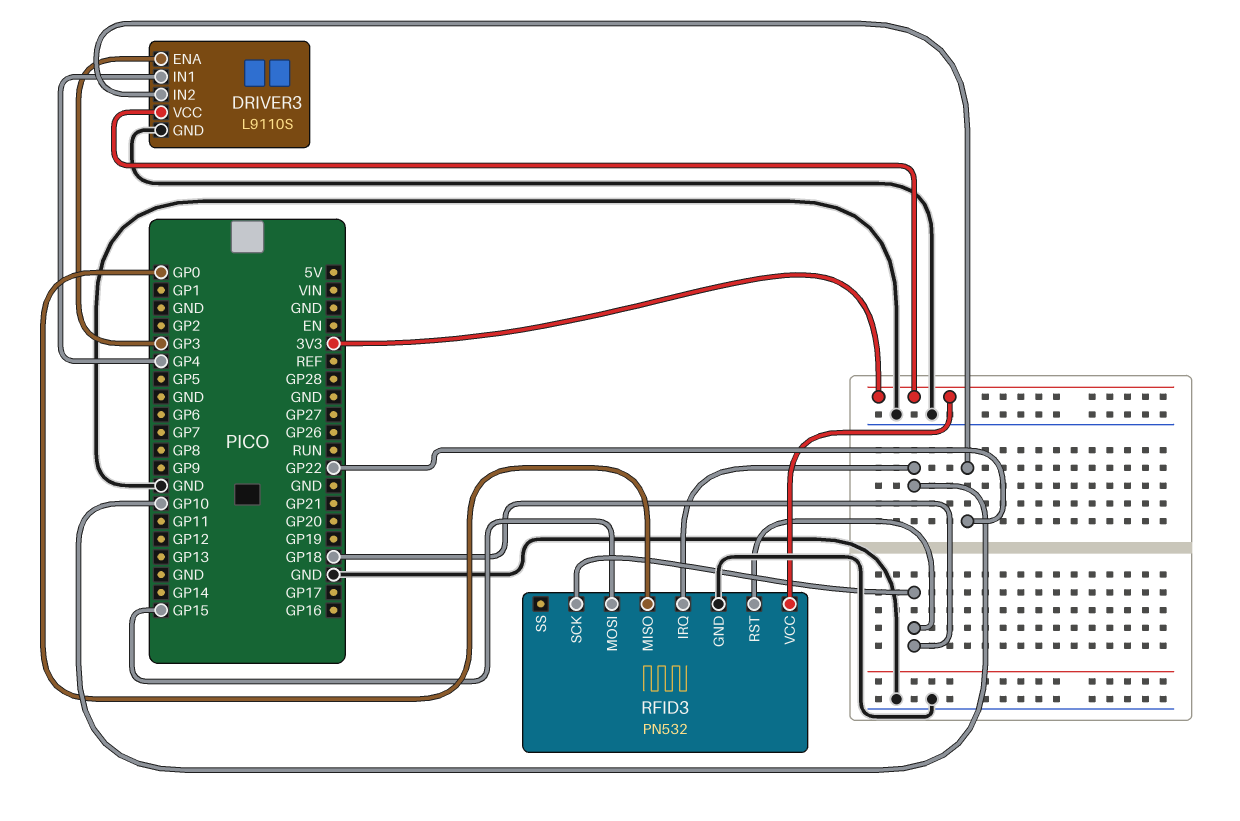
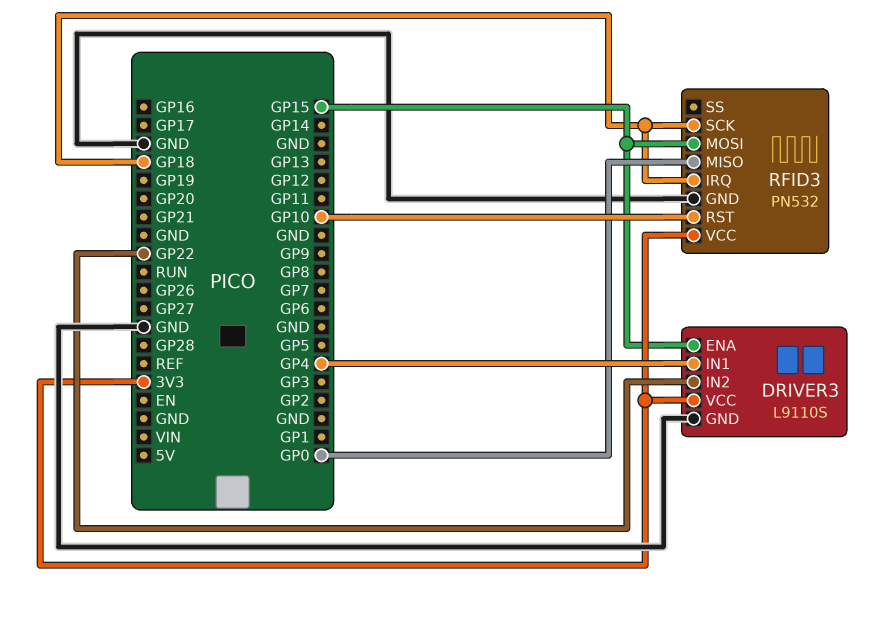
DRIVER3 pin ENA: GP3 -> GP15
RFID3 pin IRQ: GP10 -> GP18
RFID3 pin RST: GP18 -> GP10

